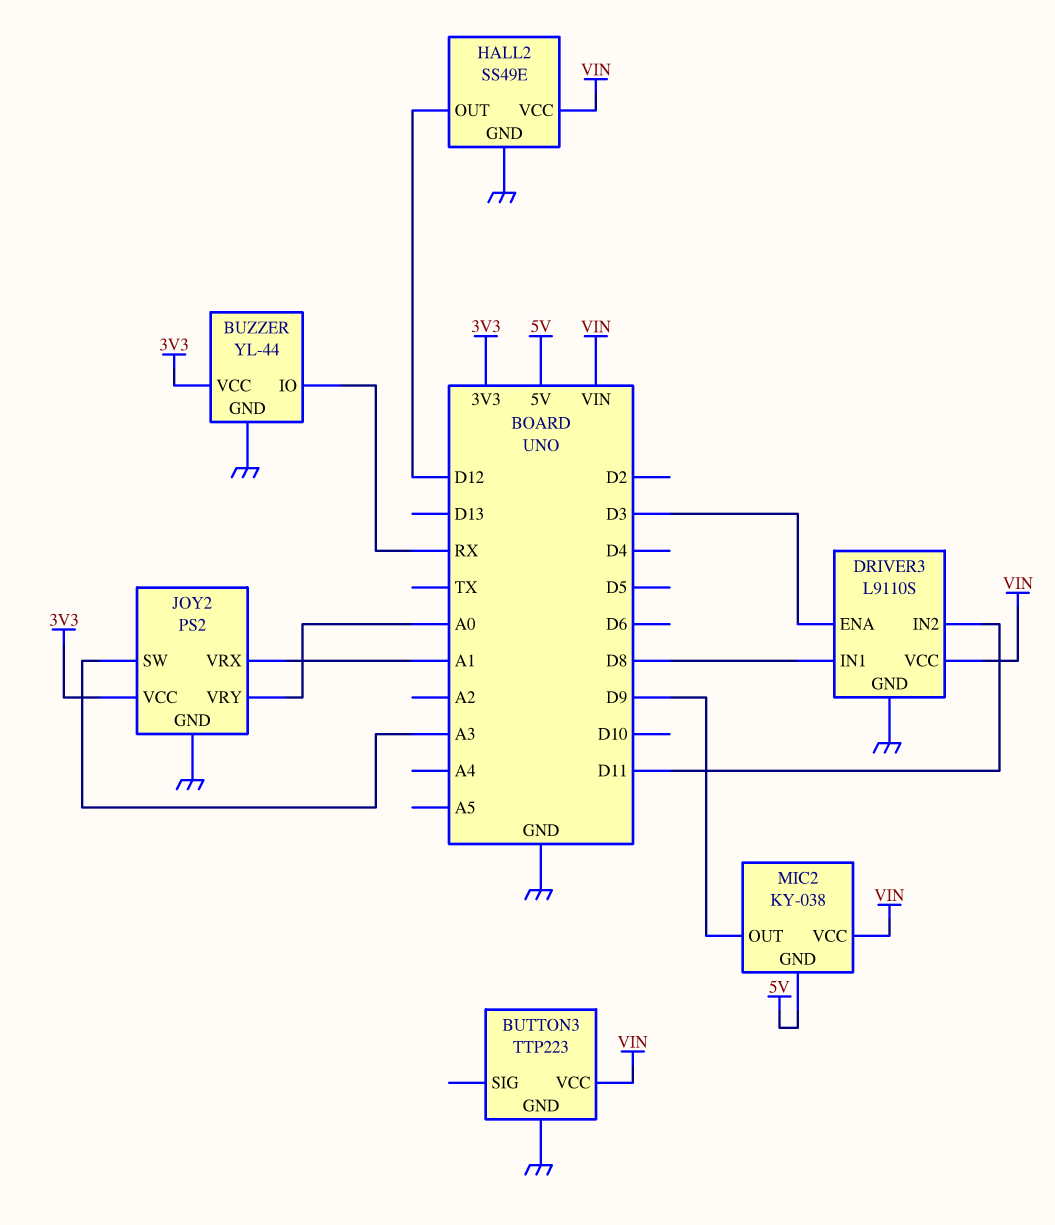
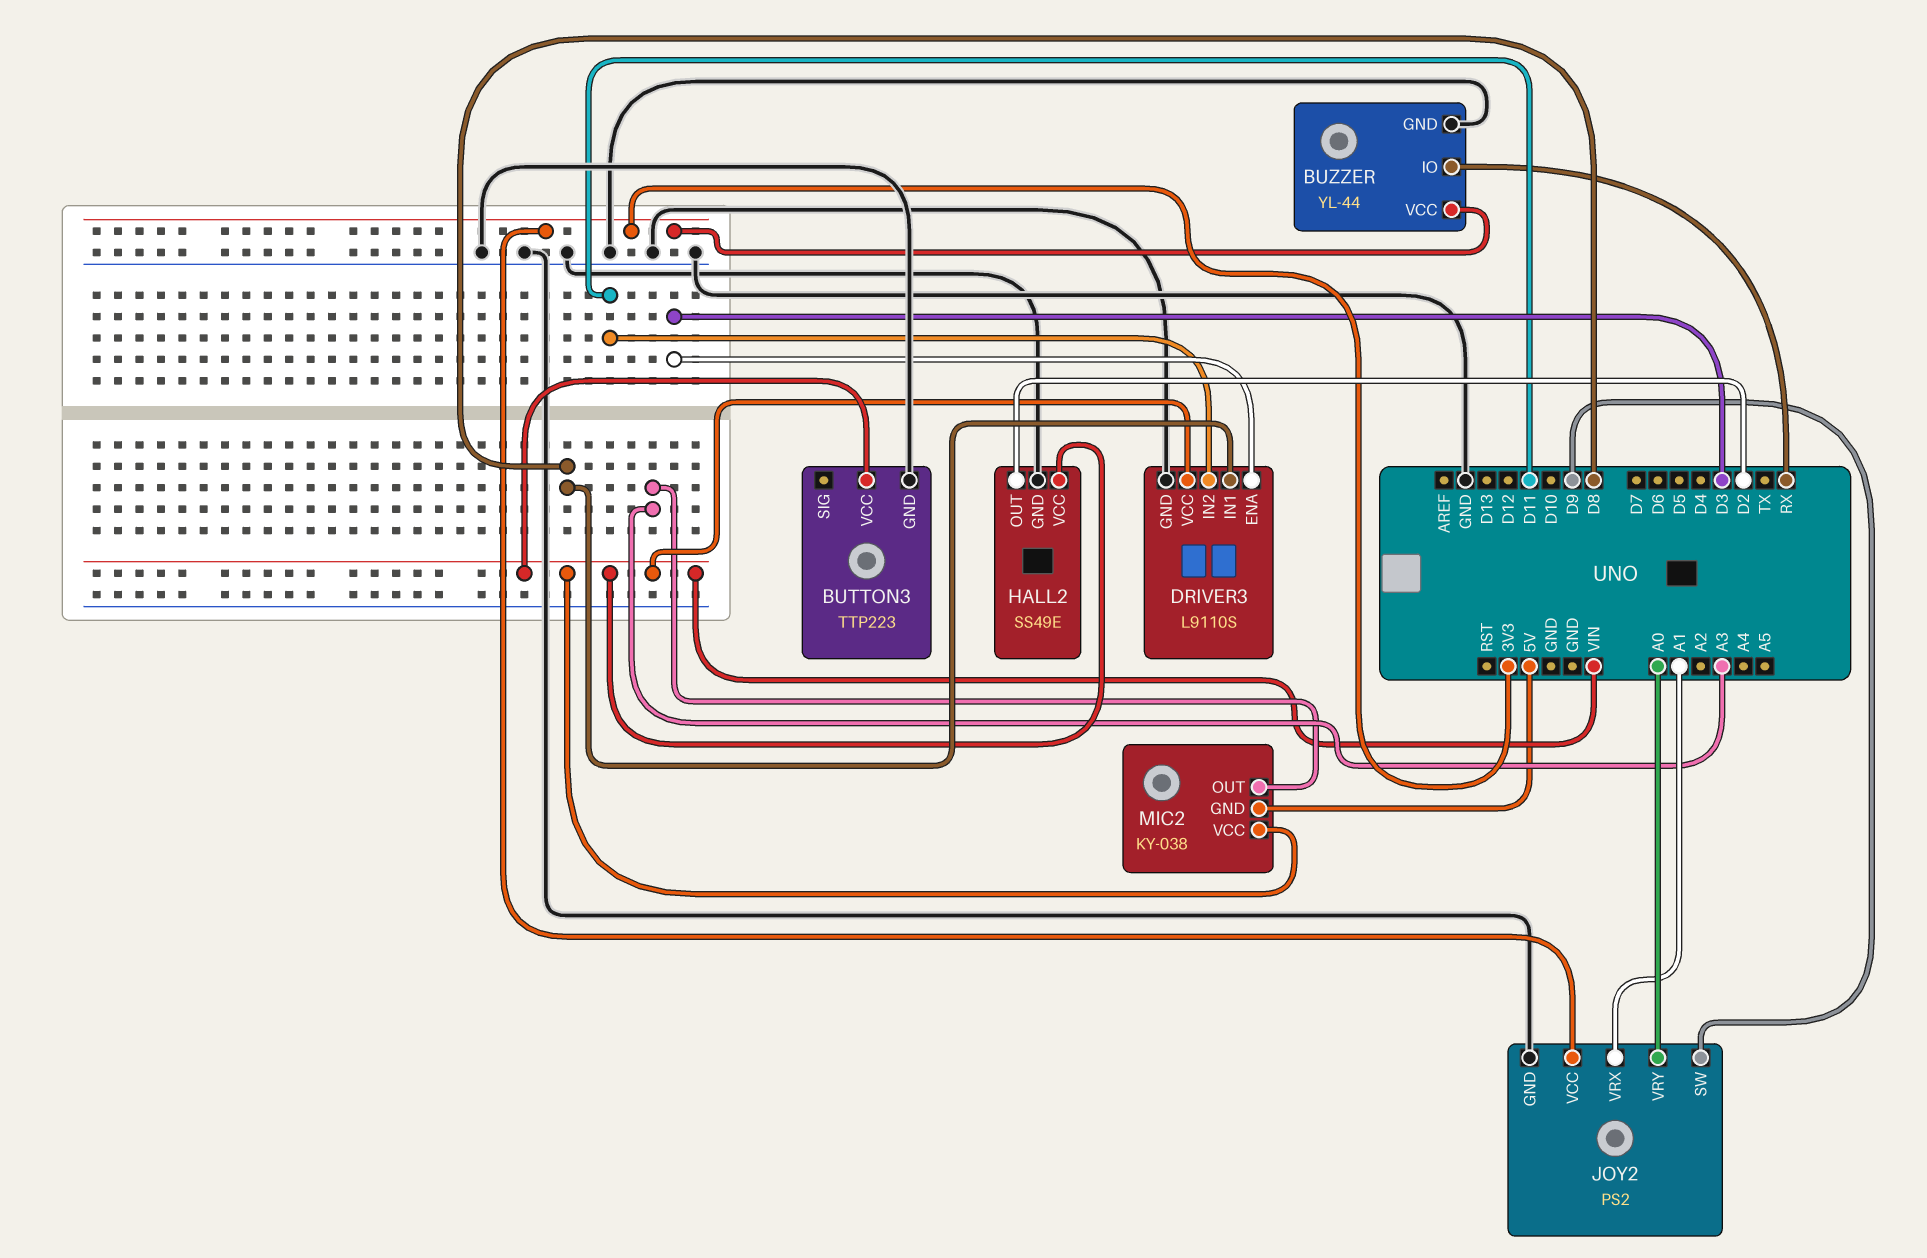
HALL2 pin OUT: D12 -> D2
JOY2 pin SW: A3 -> D9
MIC2 pin OUT: D9 -> A3

